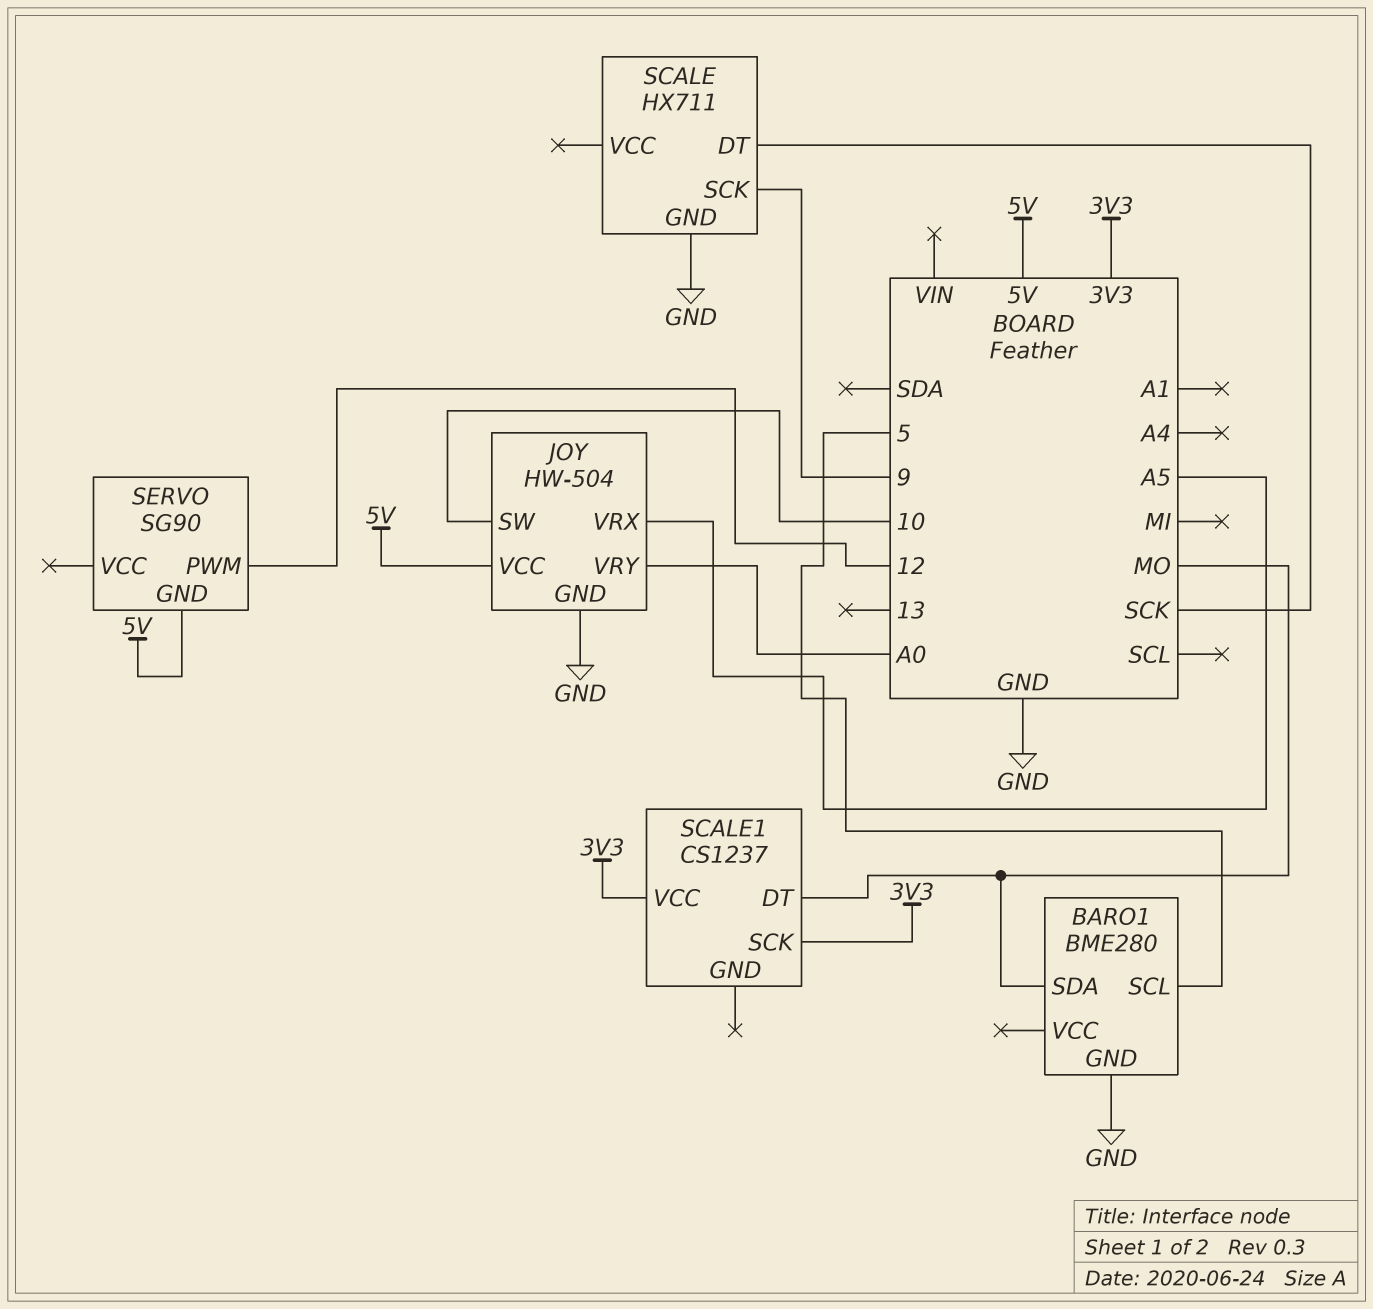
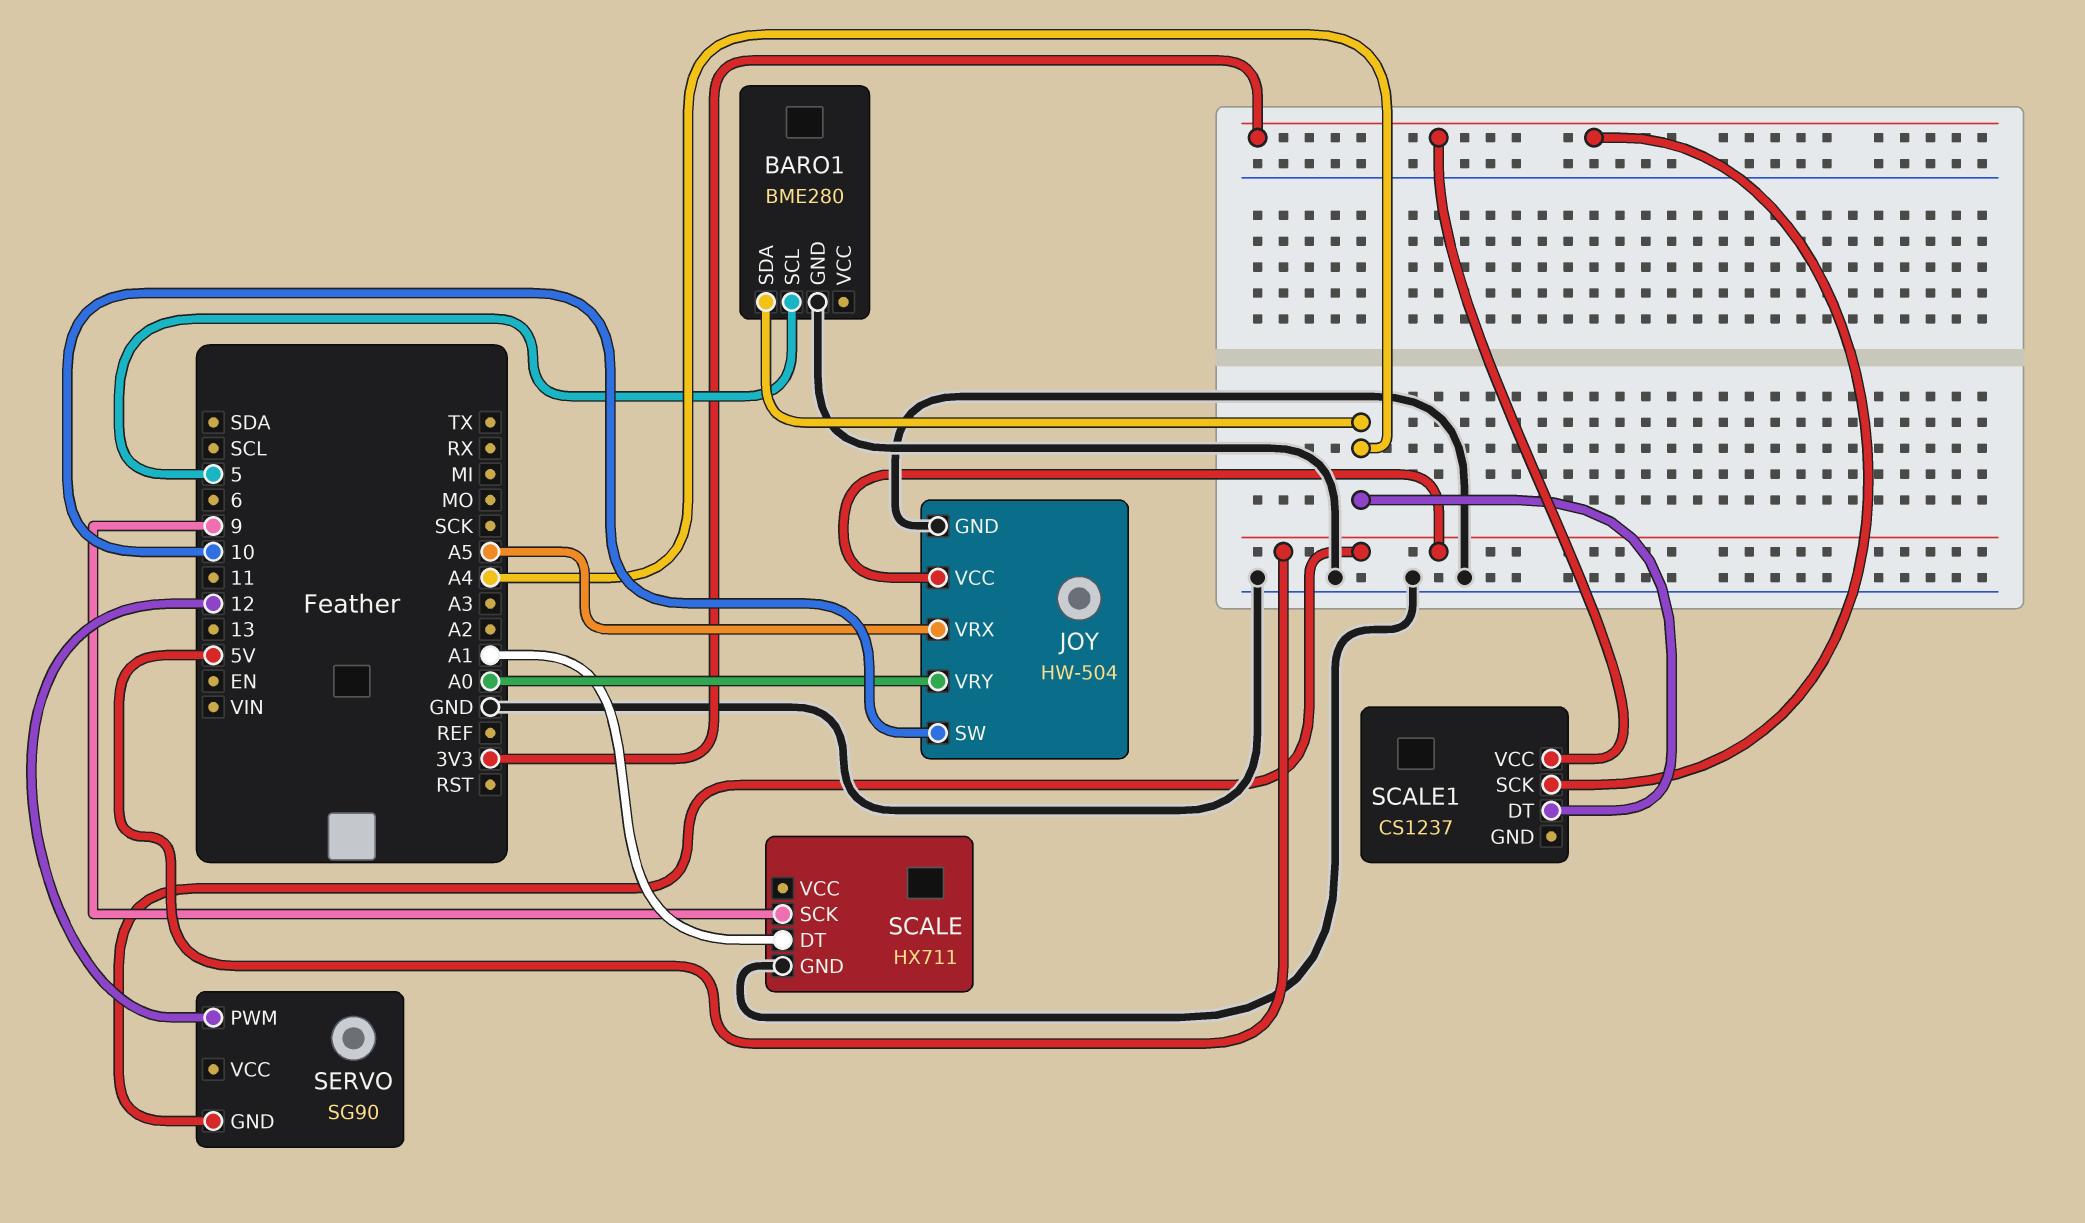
BARO1 pin SDA: MO -> A4
SCALE pin DT: SCK -> A1
SCALE1 pin DT: MO -> A4

